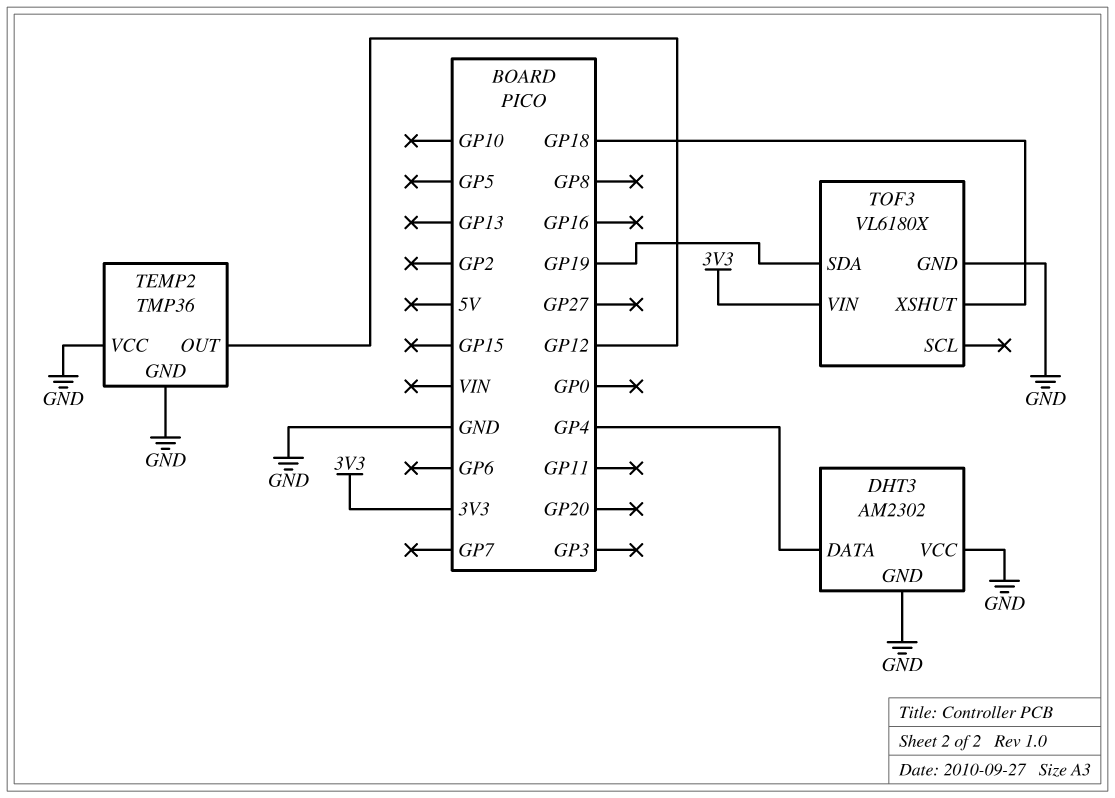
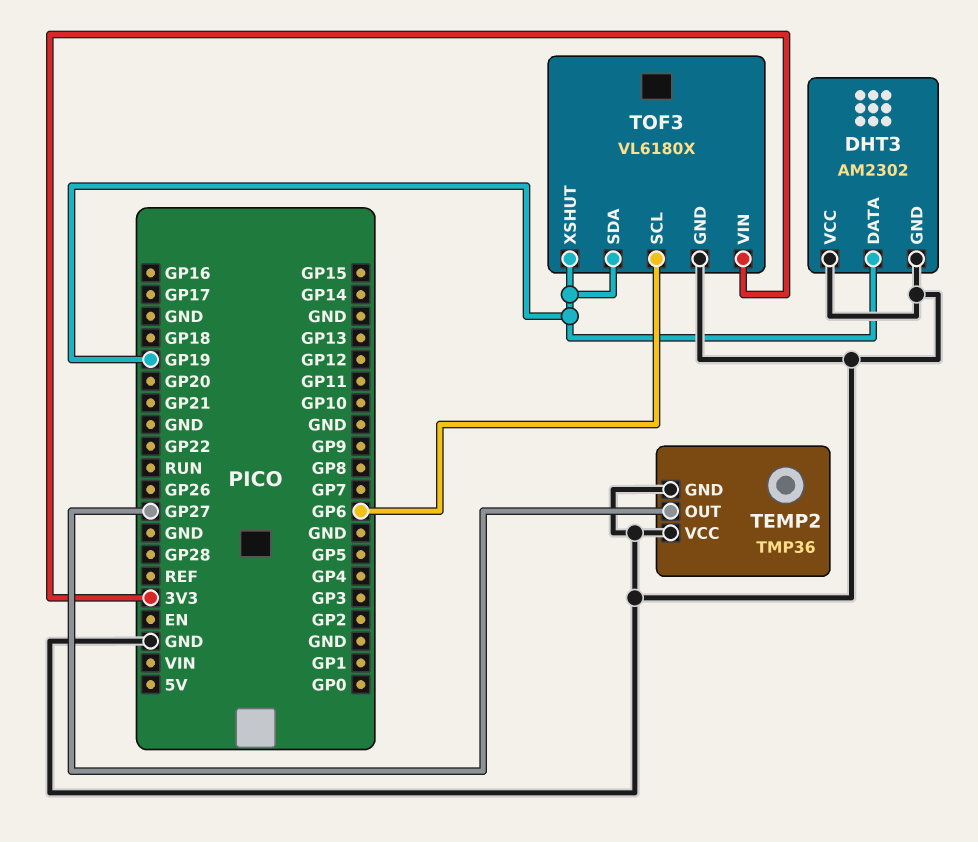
DHT3 pin DATA: GP4 -> GP19
TEMP2 pin OUT: GP12 -> GP27
TOF3 pin SCL: none -> GP6
TOF3 pin XSHUT: GP18 -> GP19

